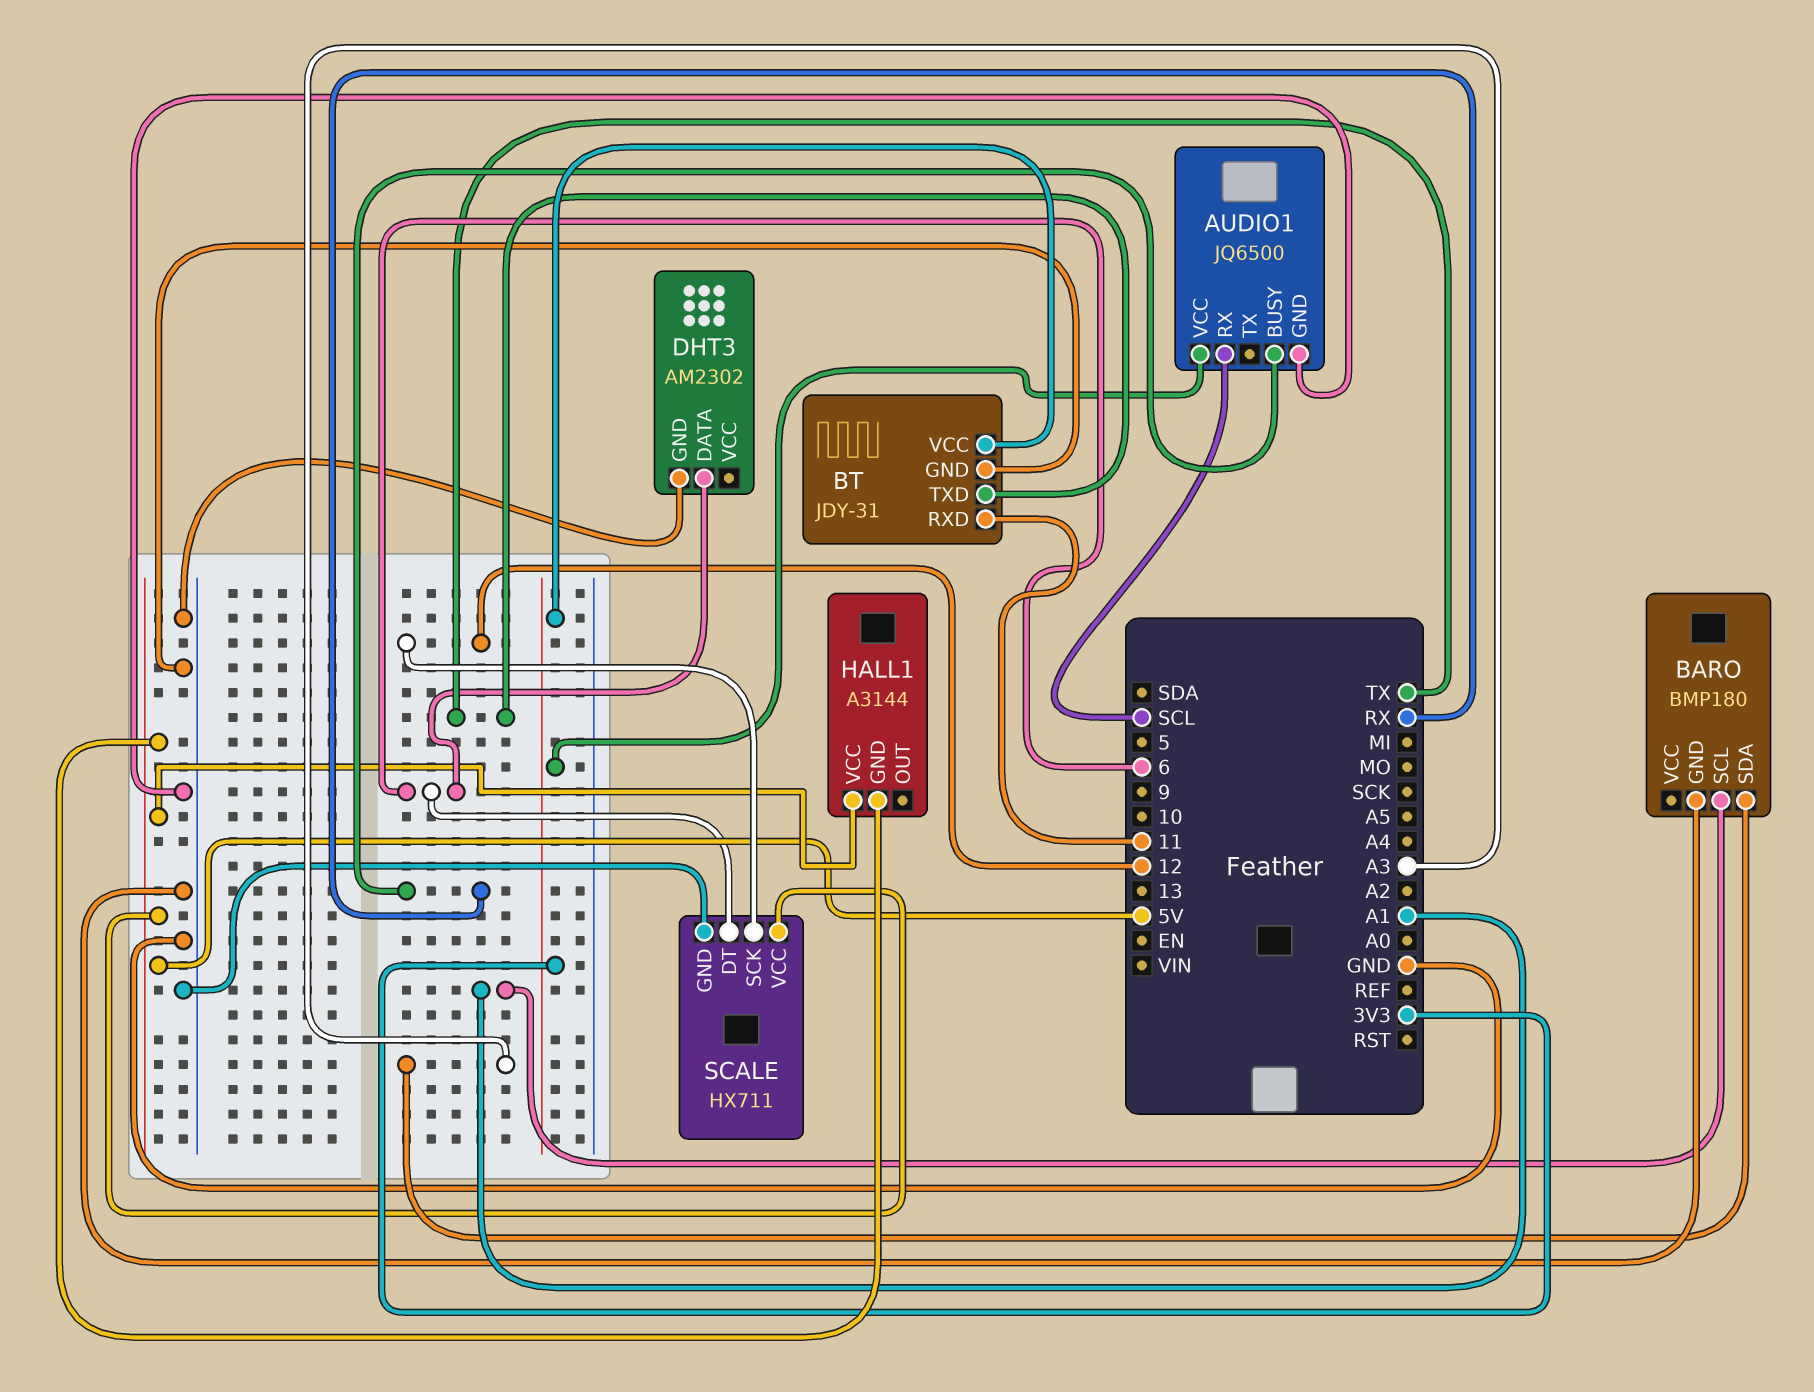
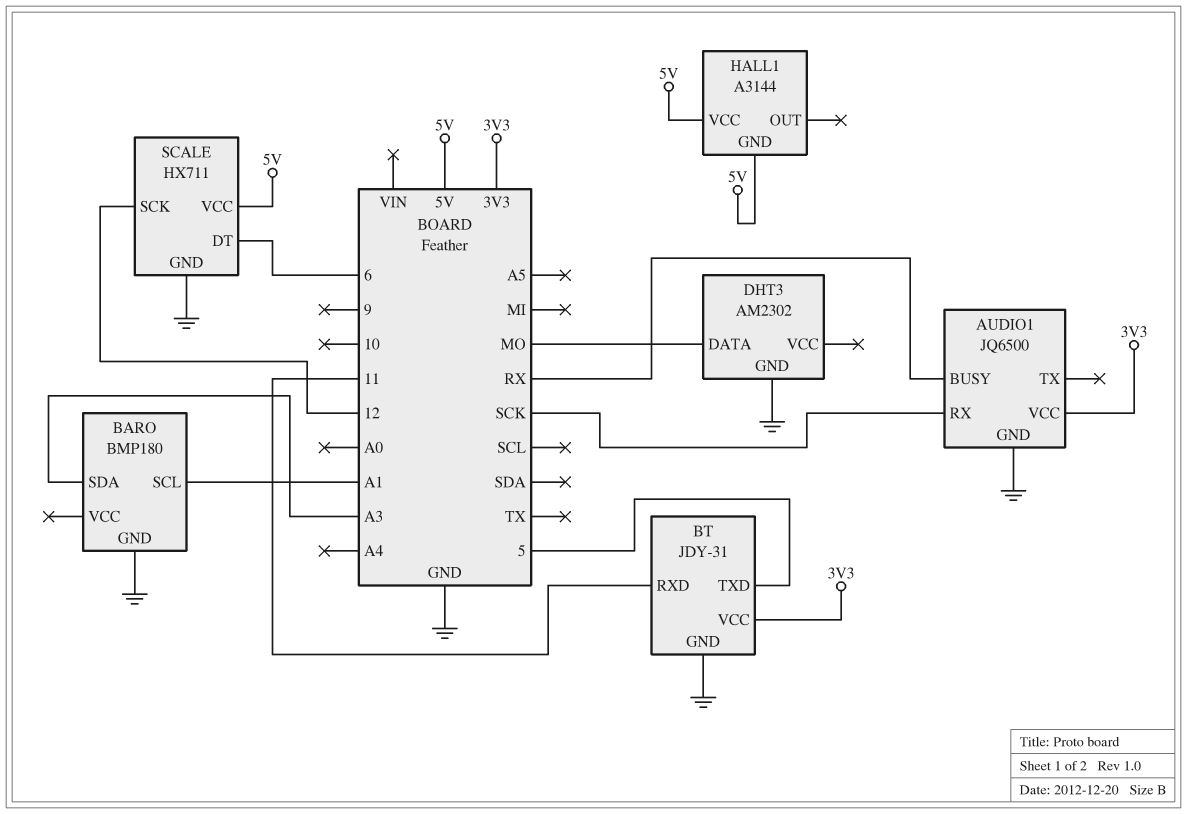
AUDIO1 pin RX: SCL -> SCK
BT pin TXD: TX -> 5
DHT3 pin DATA: 6 -> MO

